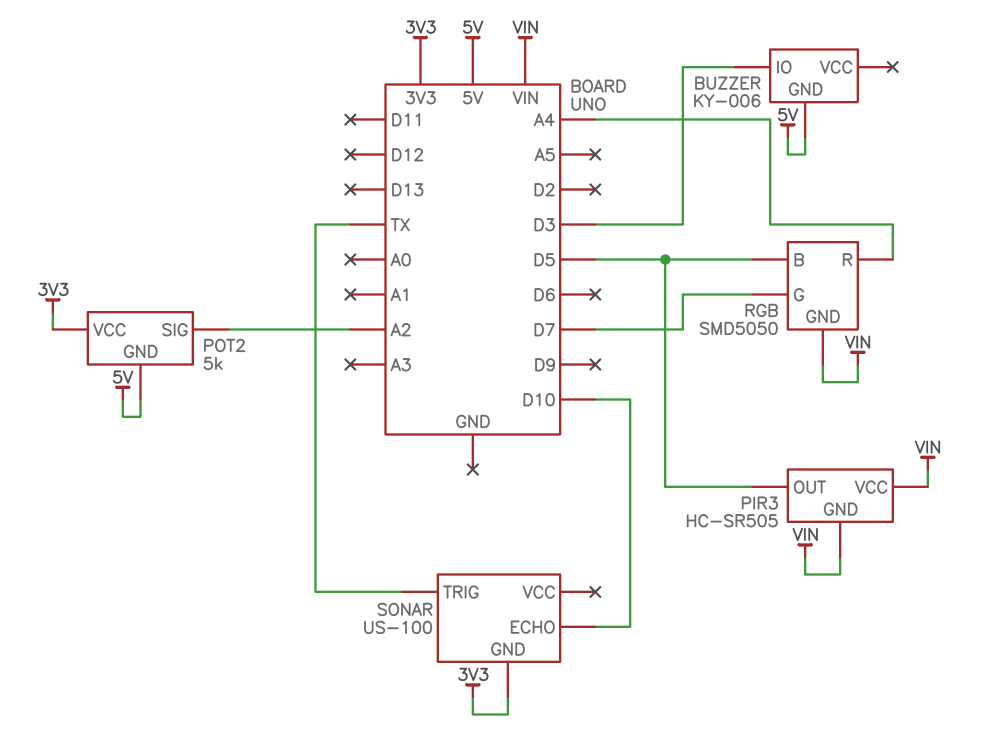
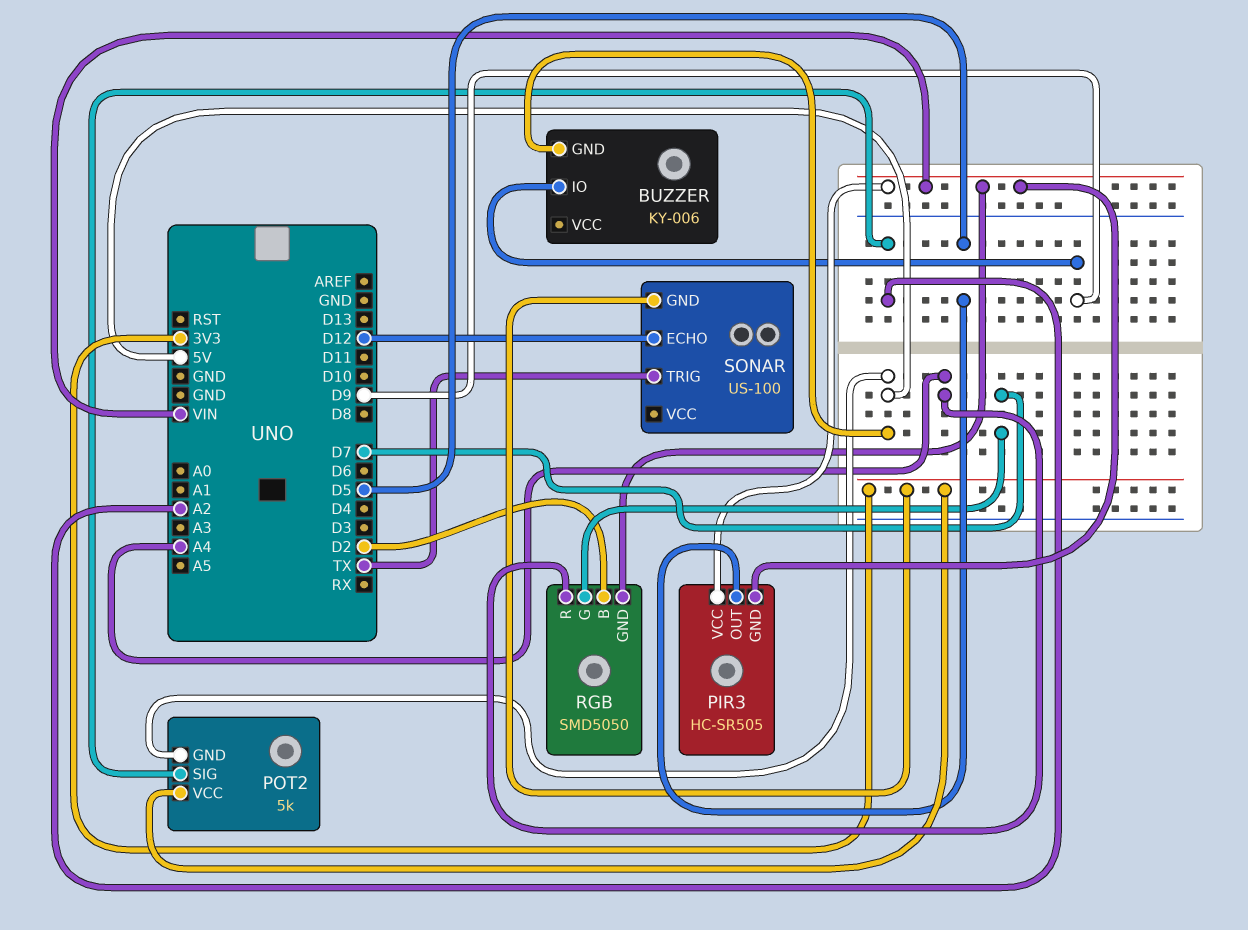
BUZZER pin IO: D3 -> D9
RGB pin B: D5 -> D2
SONAR pin ECHO: D10 -> D12

